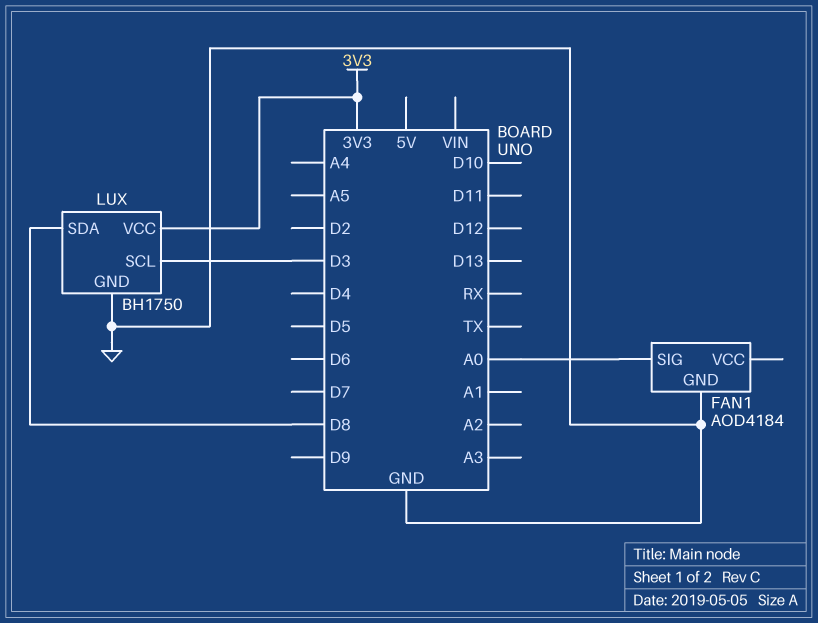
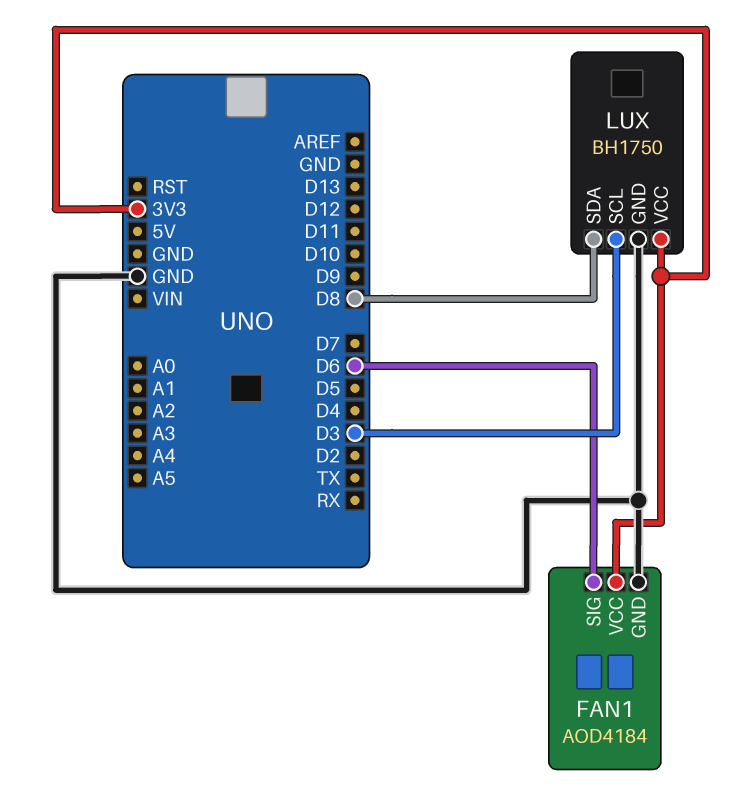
FAN1 pin SIG: A0 -> D6
FAN1 pin VCC: none -> 3V3

